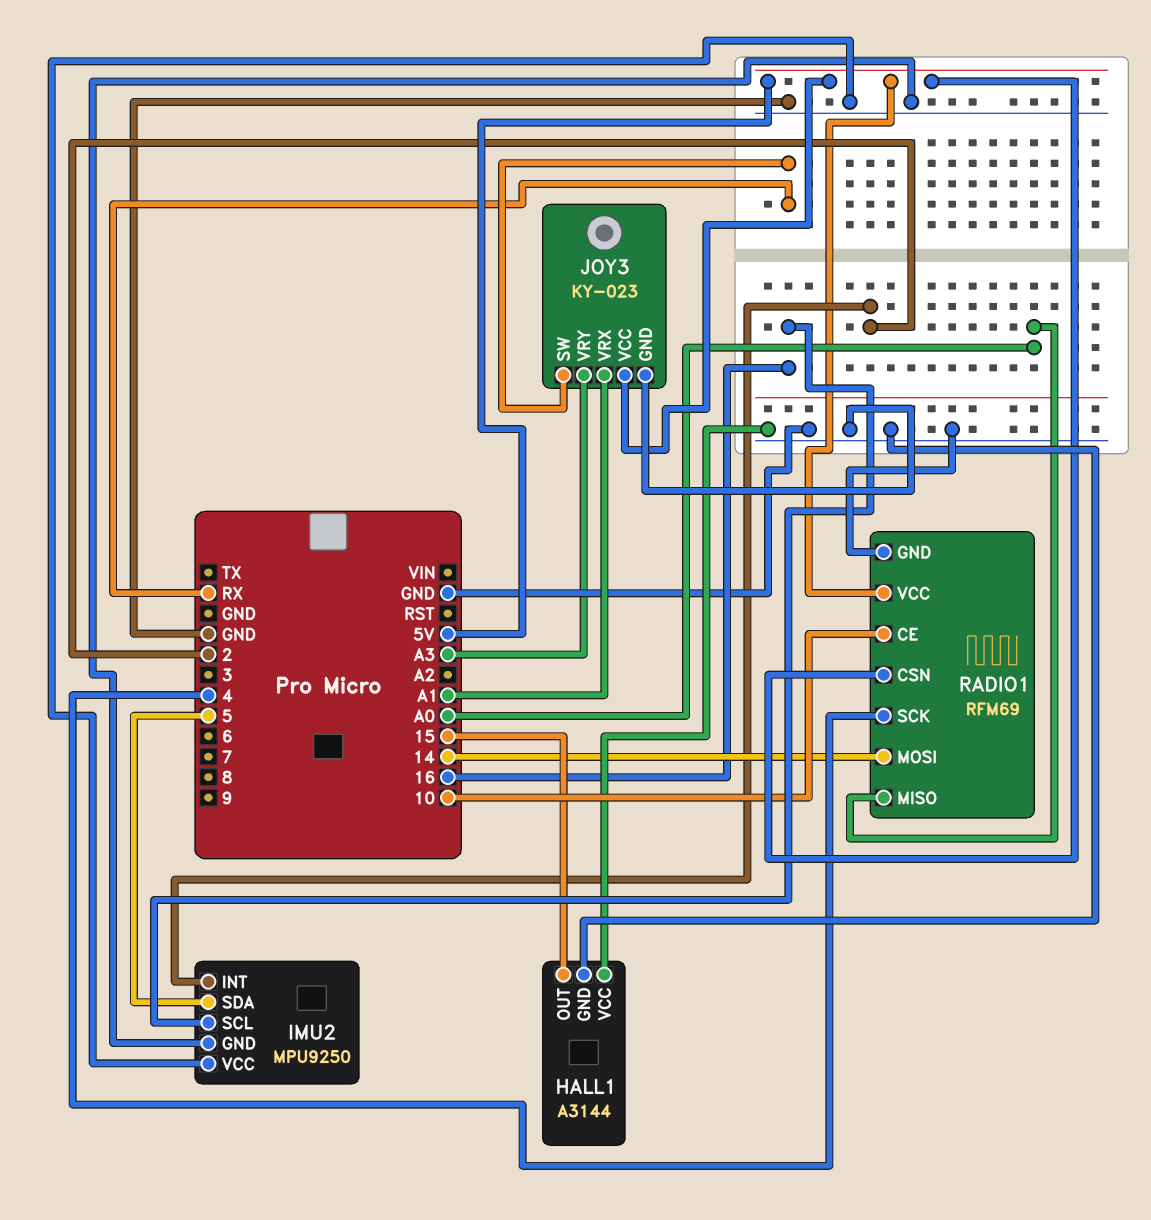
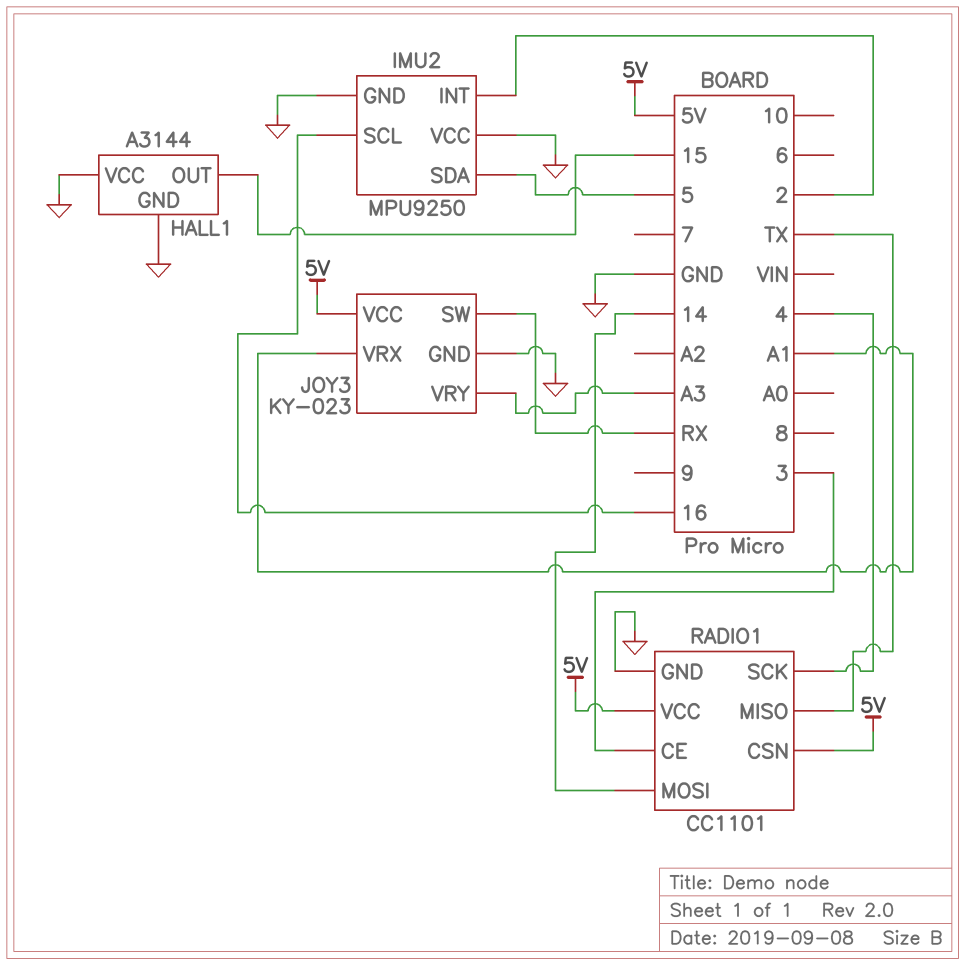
RADIO1: RFM69 -> CC1101
RADIO1 pin CE: 10 -> 3
RADIO1 pin MISO: A0 -> TX

